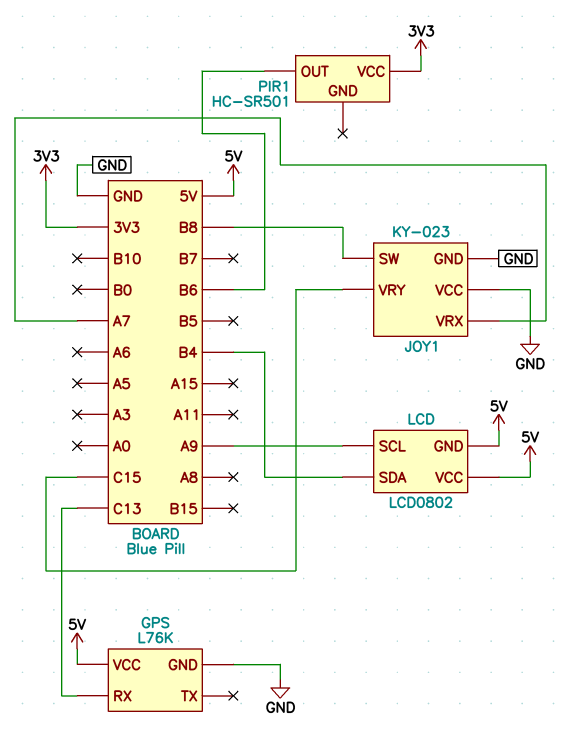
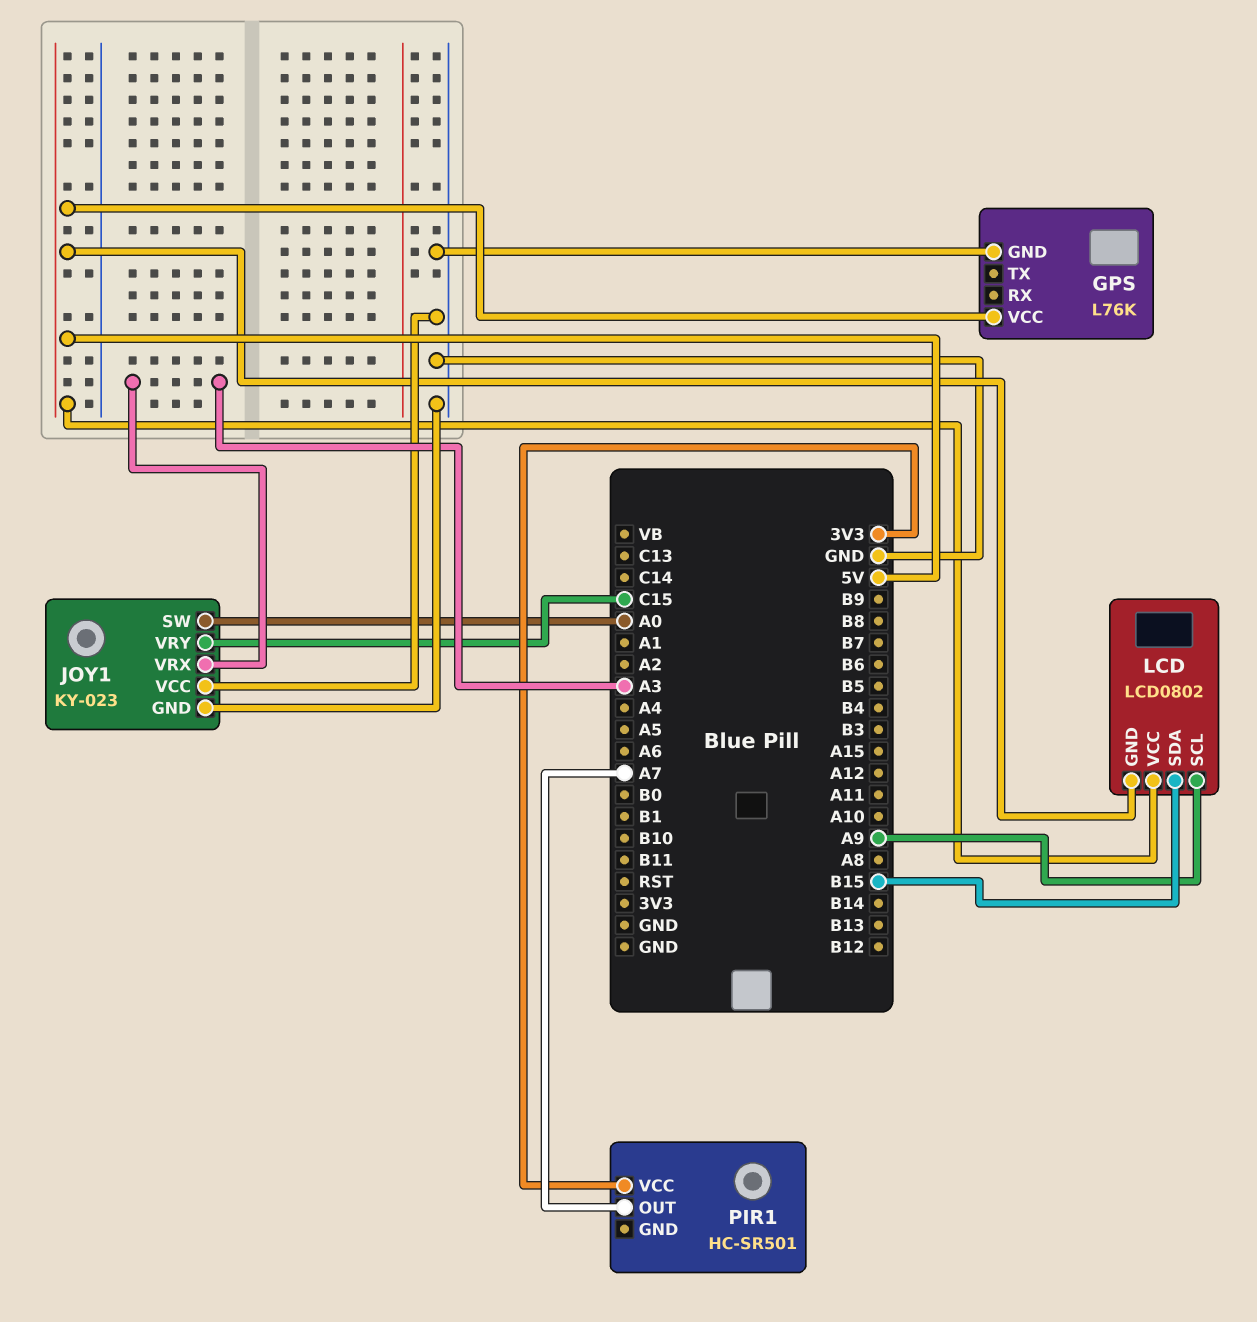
GPS pin RX: C13 -> none
JOY1 pin SW: B8 -> A0
JOY1 pin VRX: A7 -> A3
LCD pin SDA: B4 -> B15
PIR1 pin OUT: B6 -> A7

